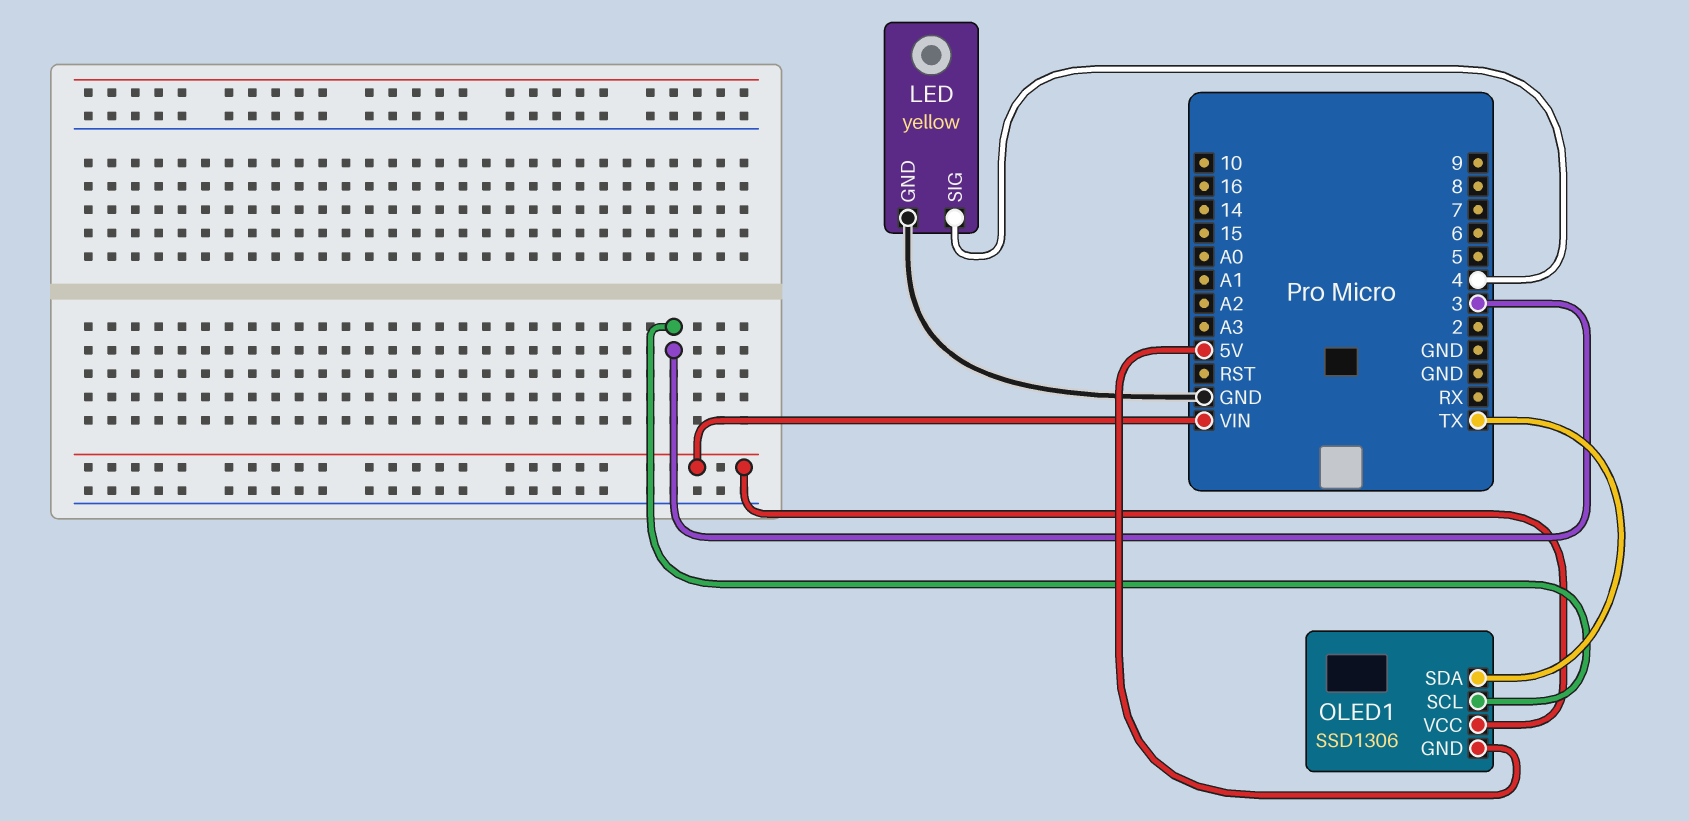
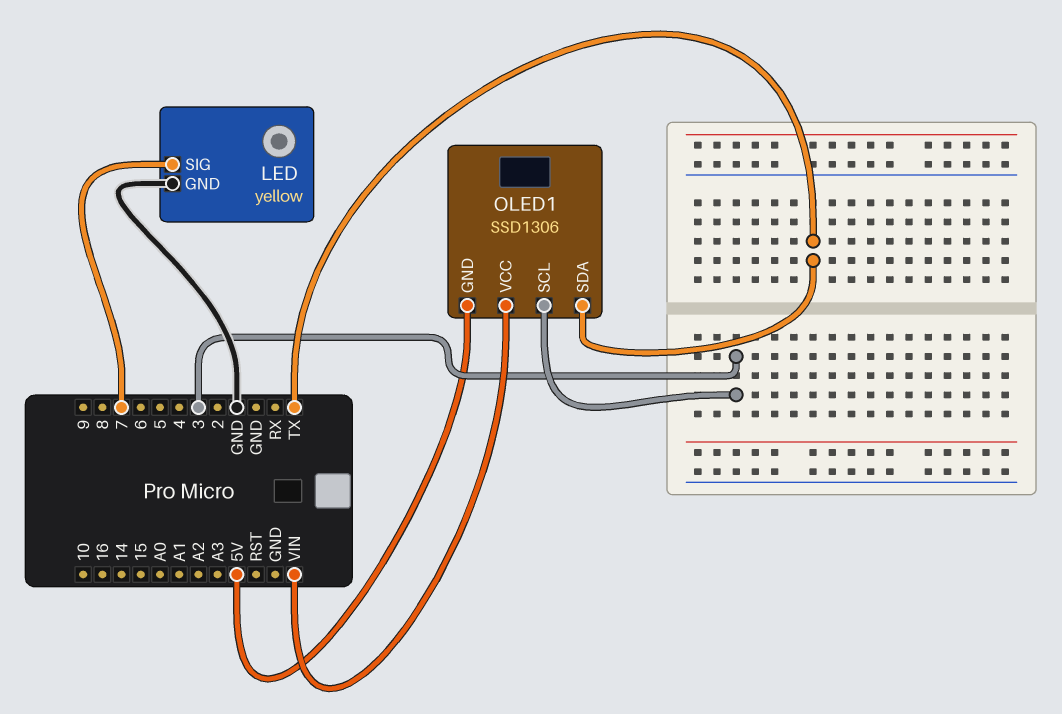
LED pin SIG: 4 -> 7

